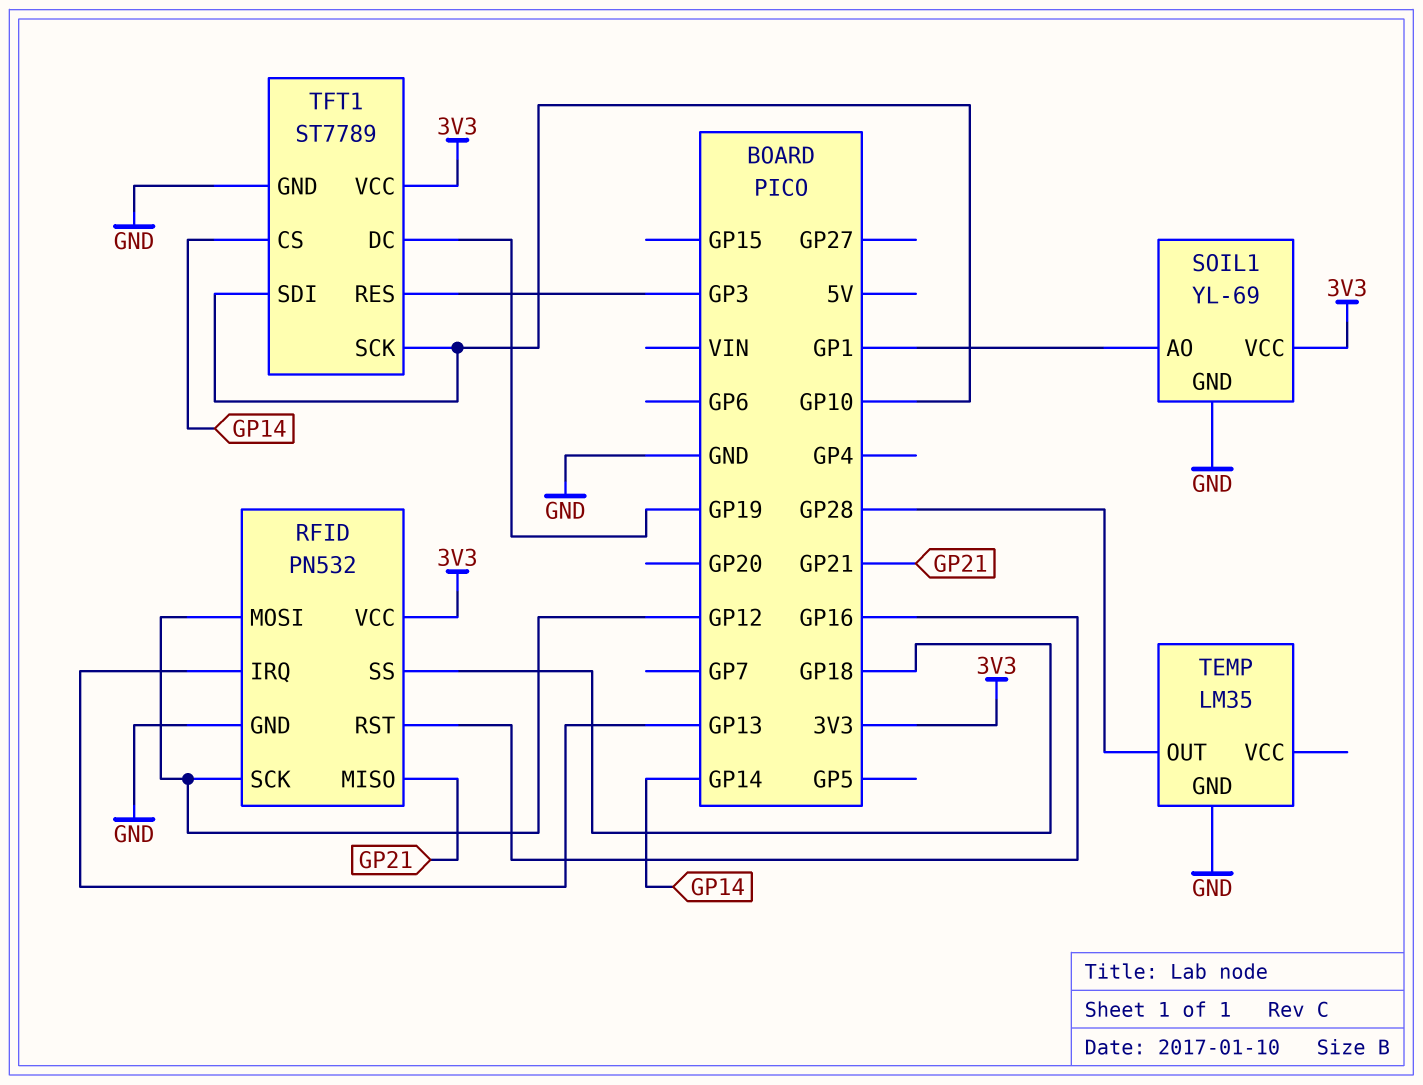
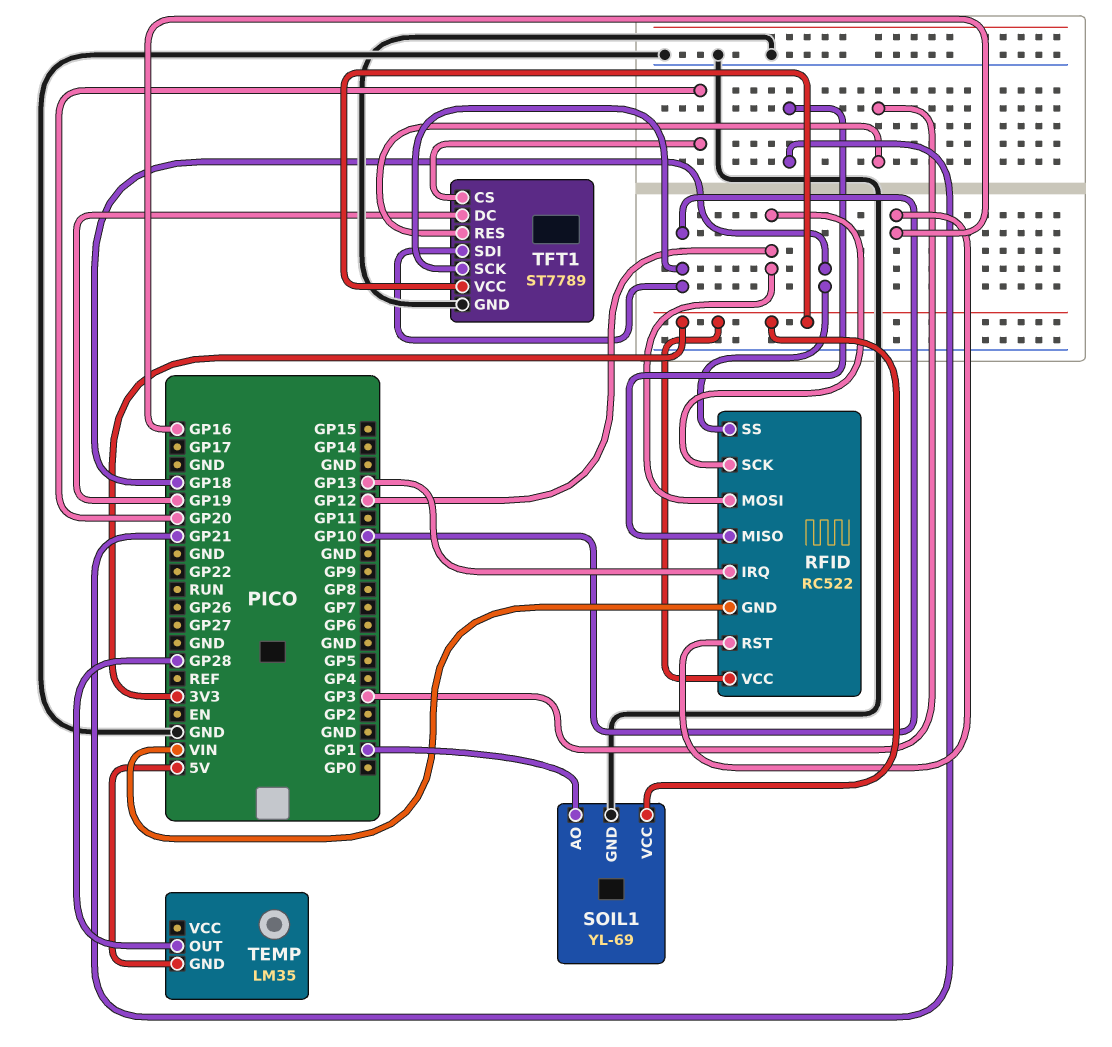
RFID: PN532 -> RC522
RFID pin GND: GND -> VIN
TEMP pin GND: GND -> 5V
TFT1 pin CS: GP14 -> GP20

